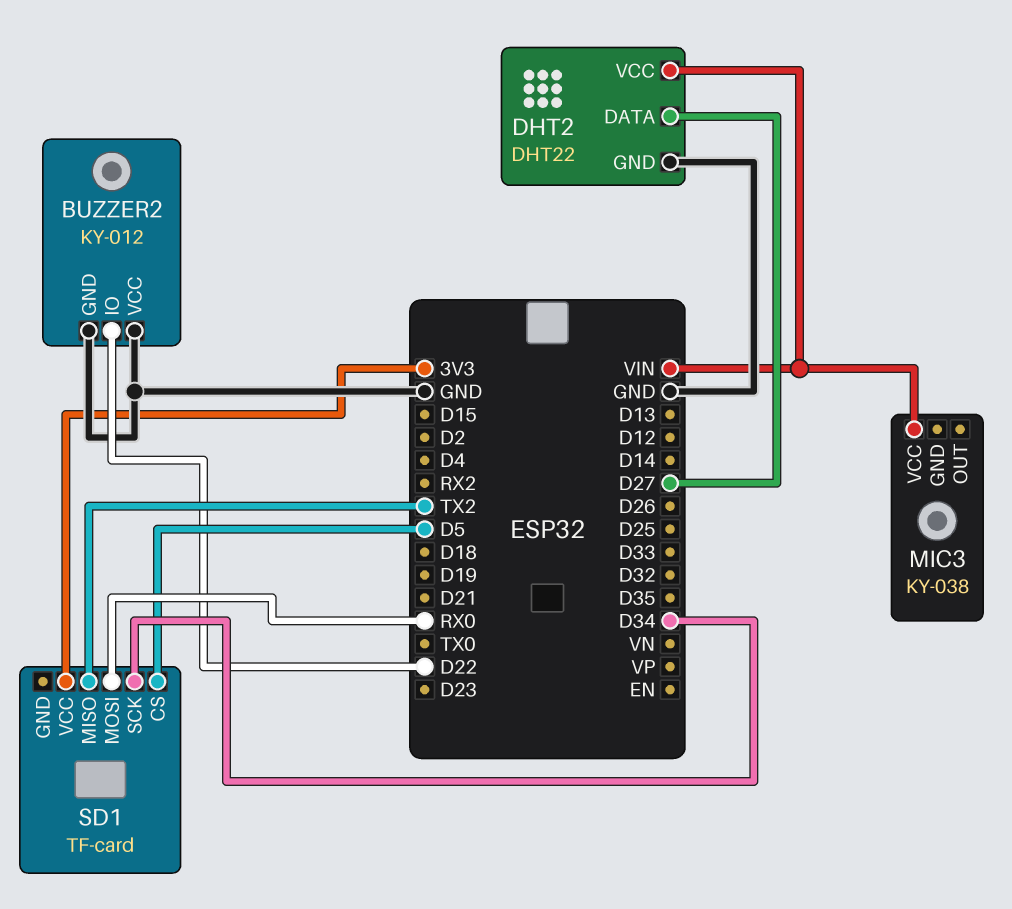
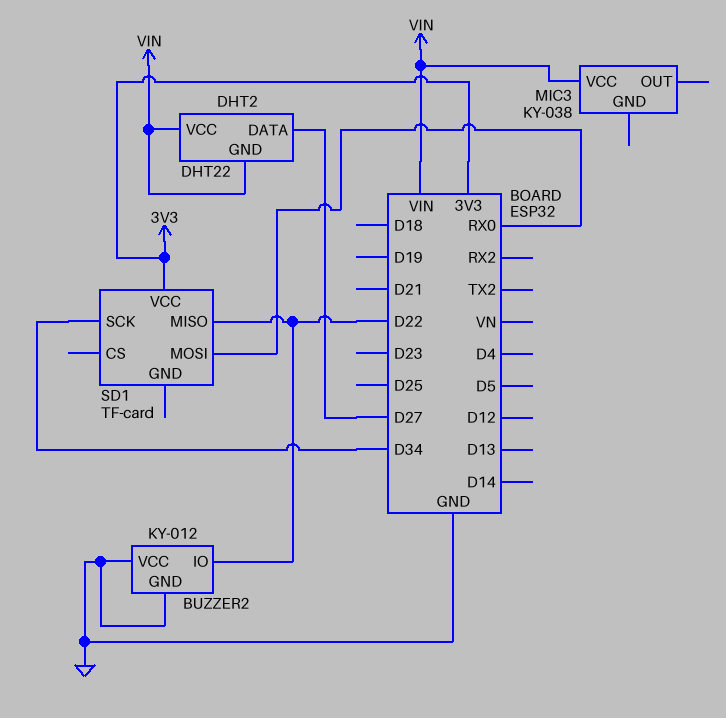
DHT2 pin GND: GND -> VIN
SD1 pin CS: D5 -> none
SD1 pin MISO: TX2 -> D22

